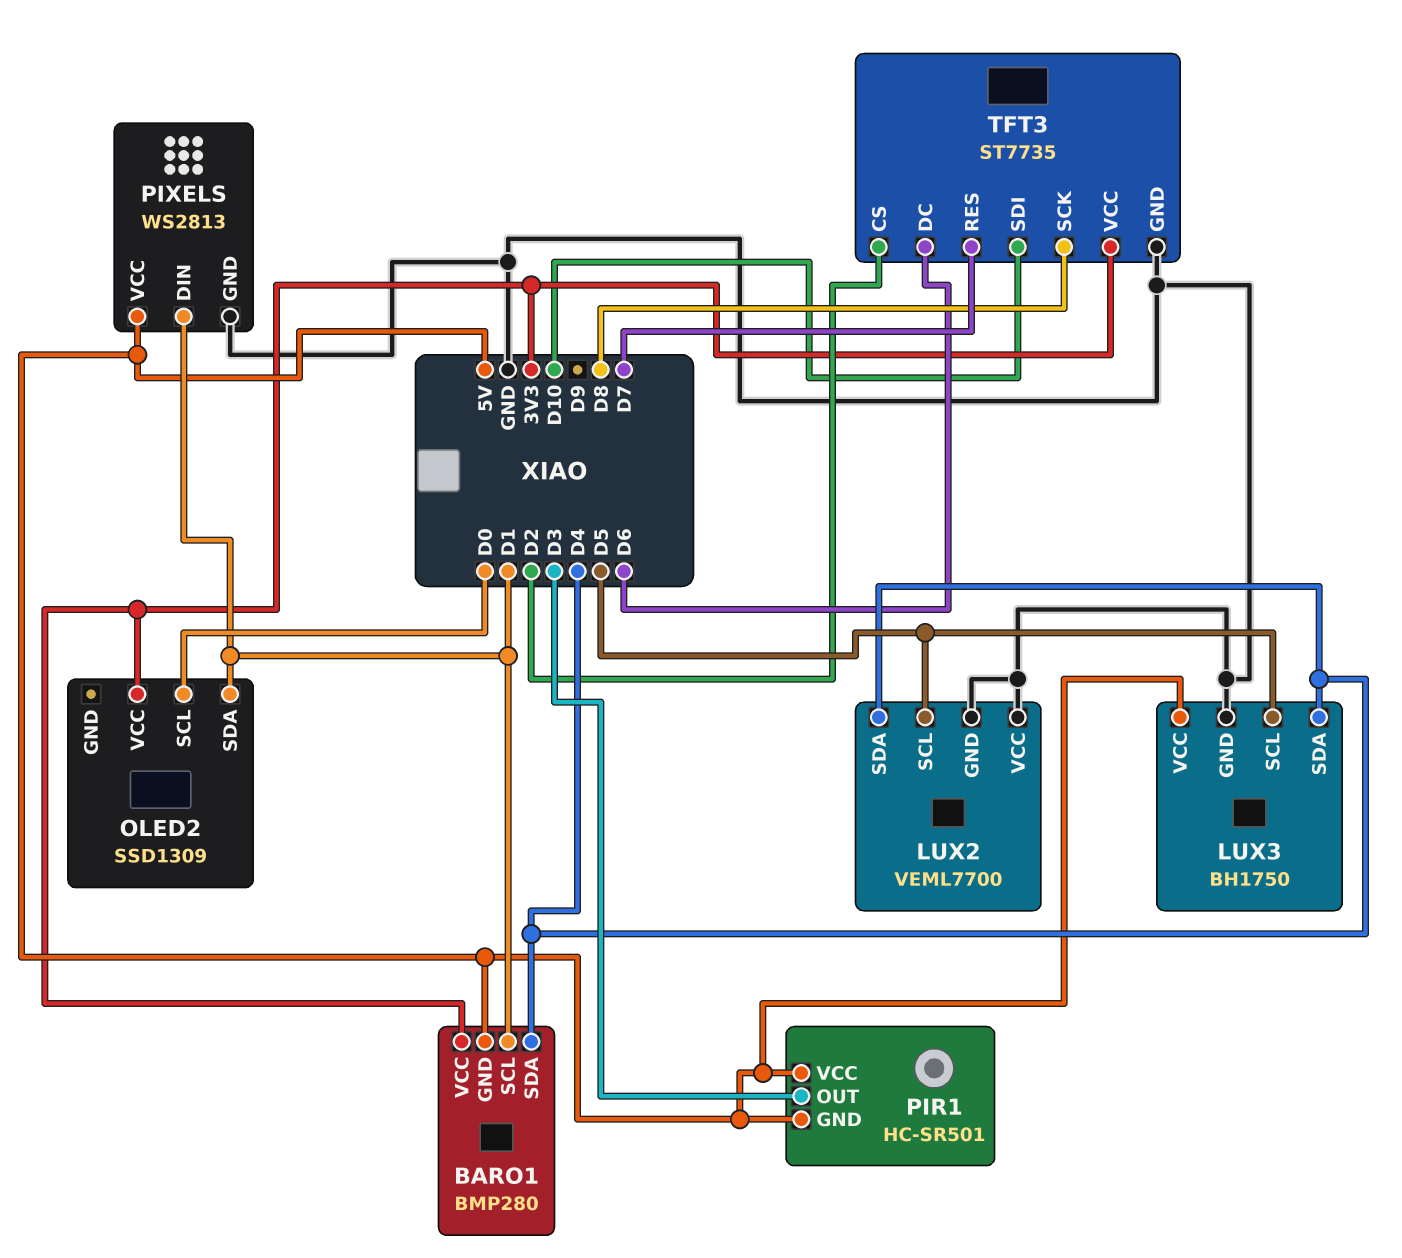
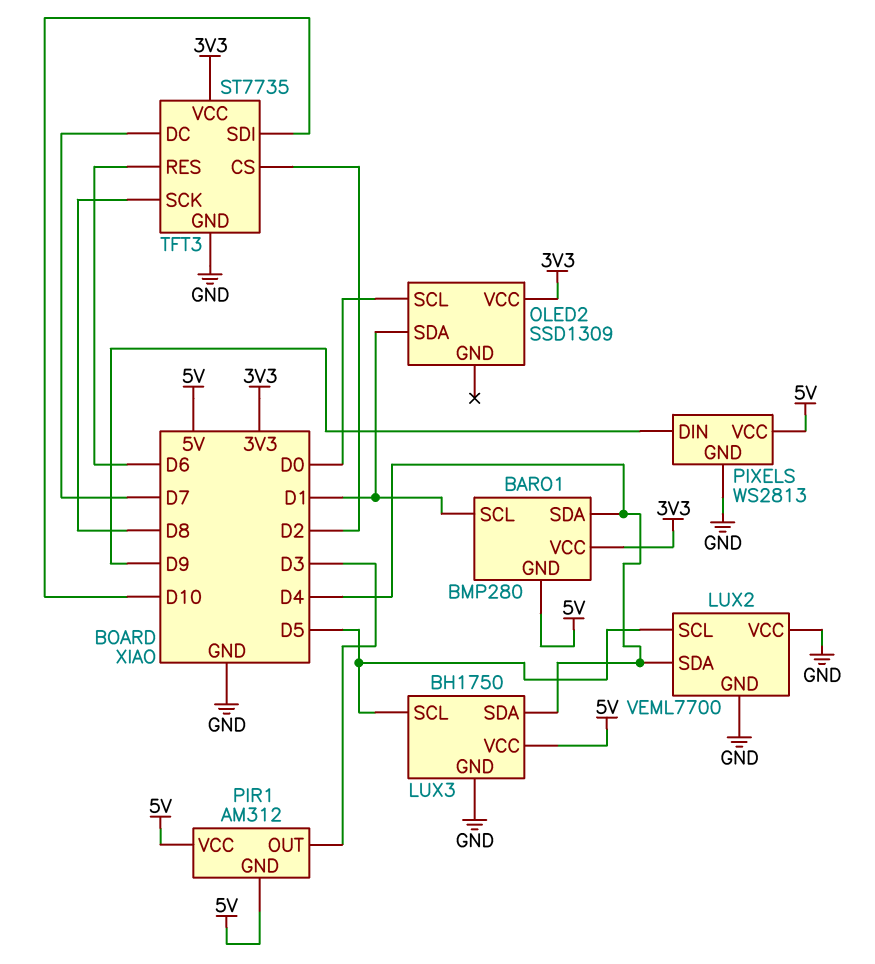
PIR1: HC-SR501 -> AM312
PIXELS pin DIN: D1 -> D9
TFT3 pin DC: D6 -> D7
TFT3 pin RES: D7 -> D6

